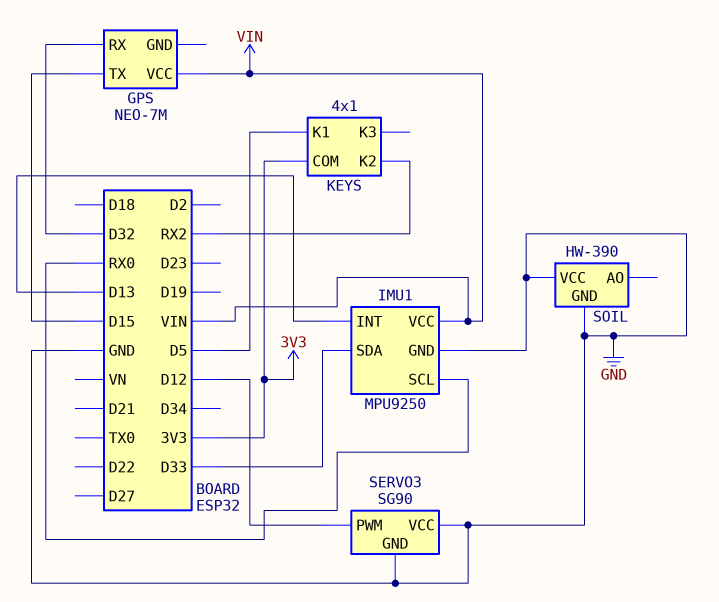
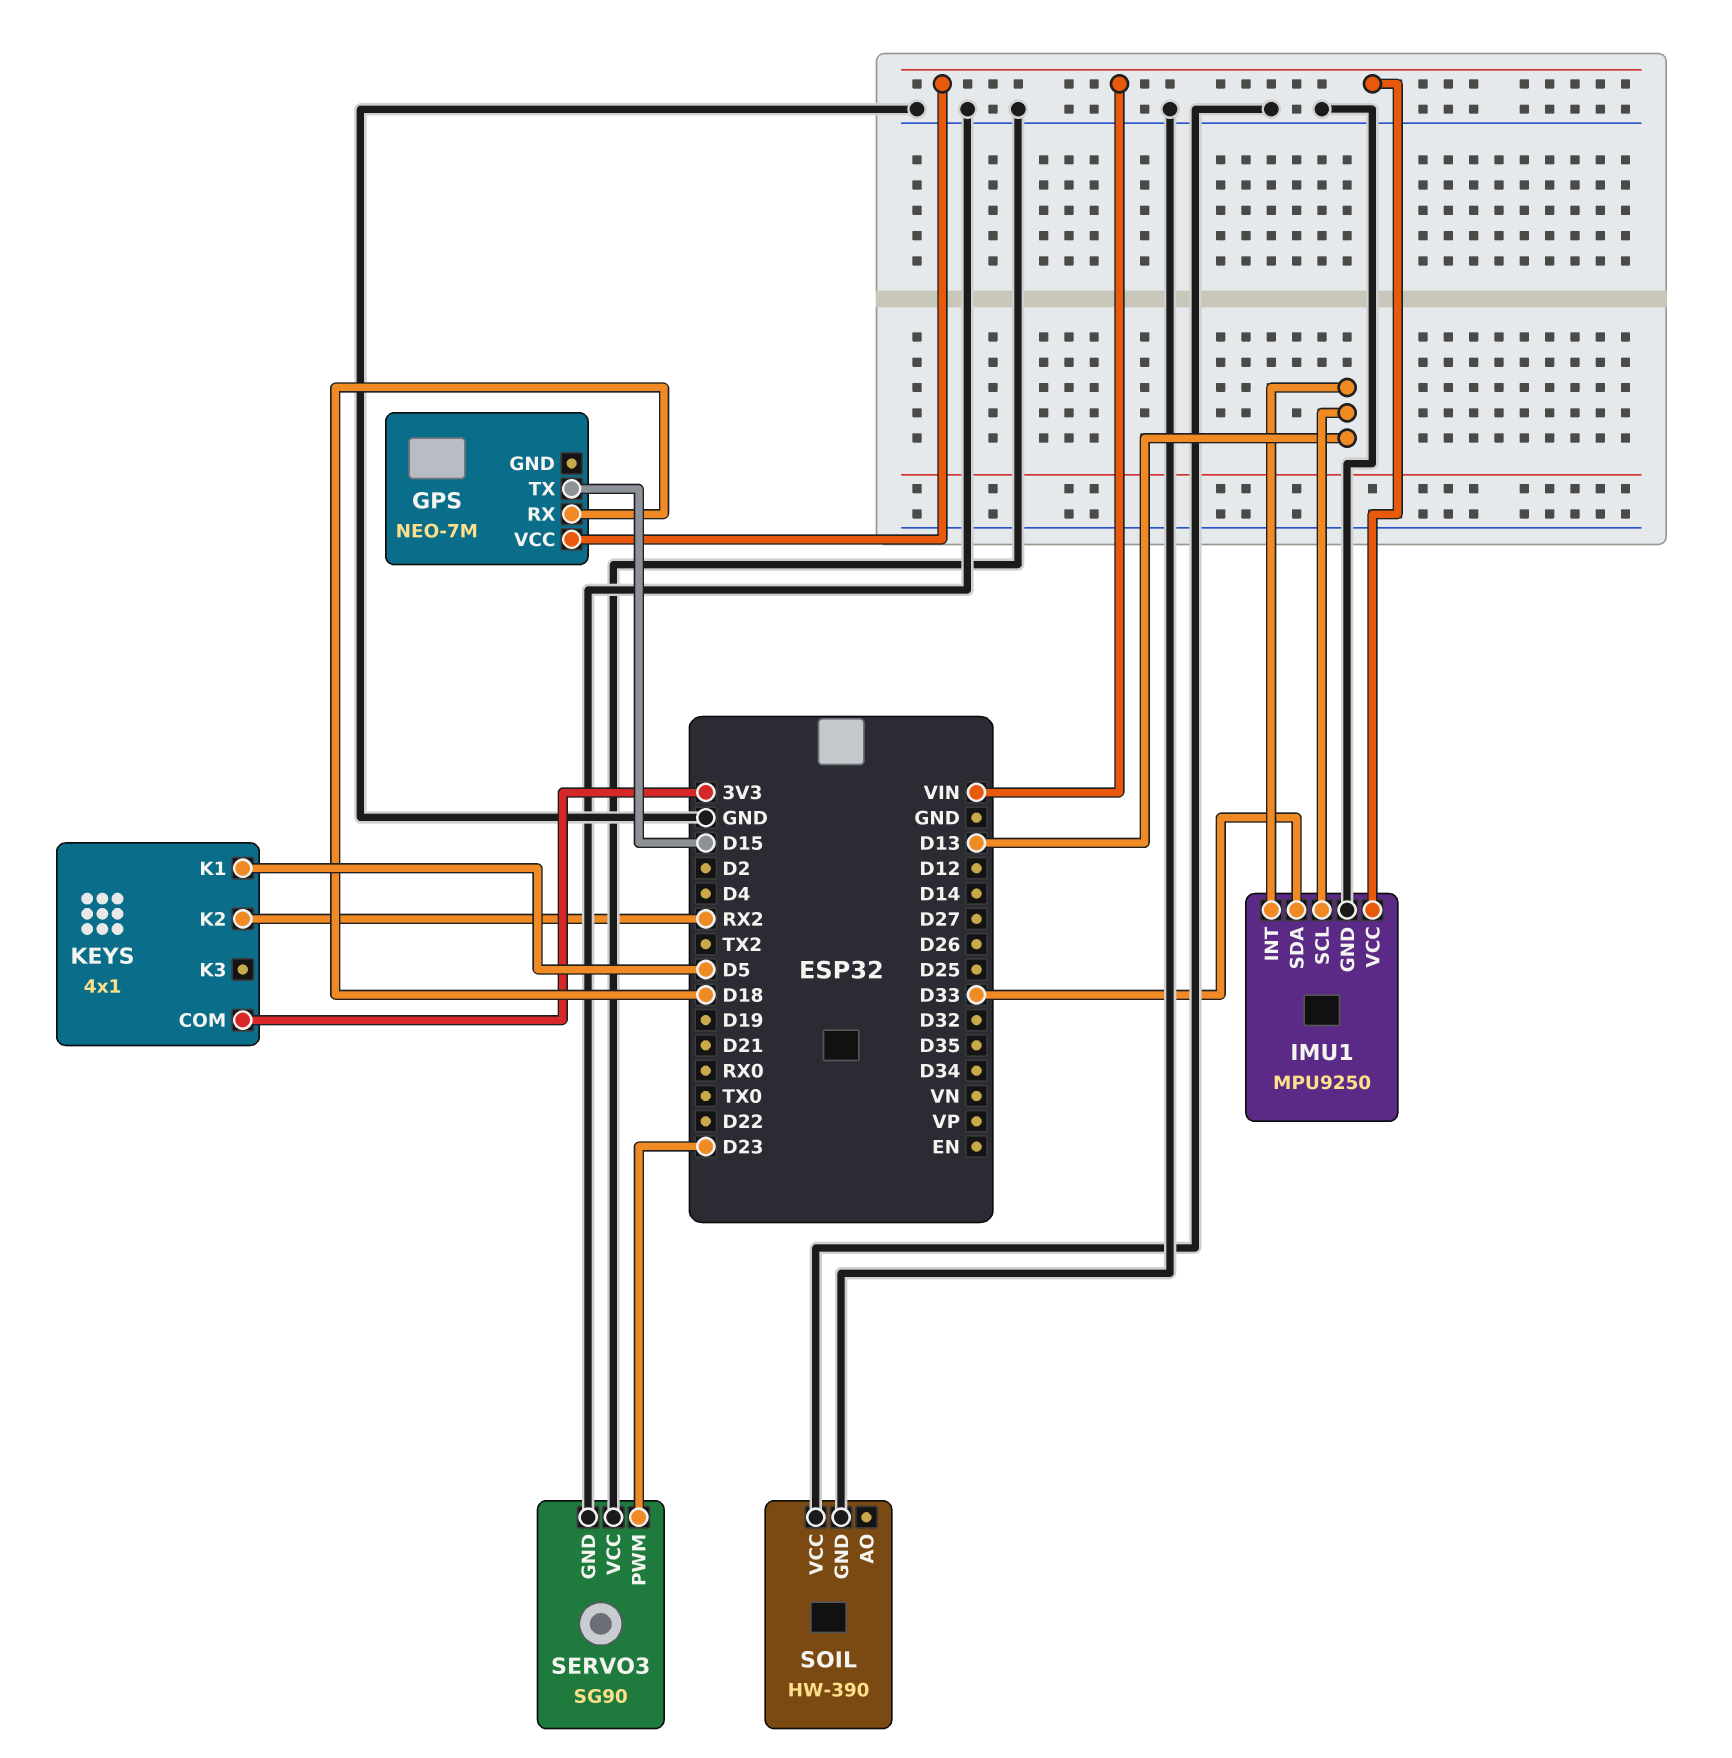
GPS pin RX: D32 -> D18
IMU1 pin SCL: RX0 -> D13
SERVO3 pin PWM: D12 -> D23

